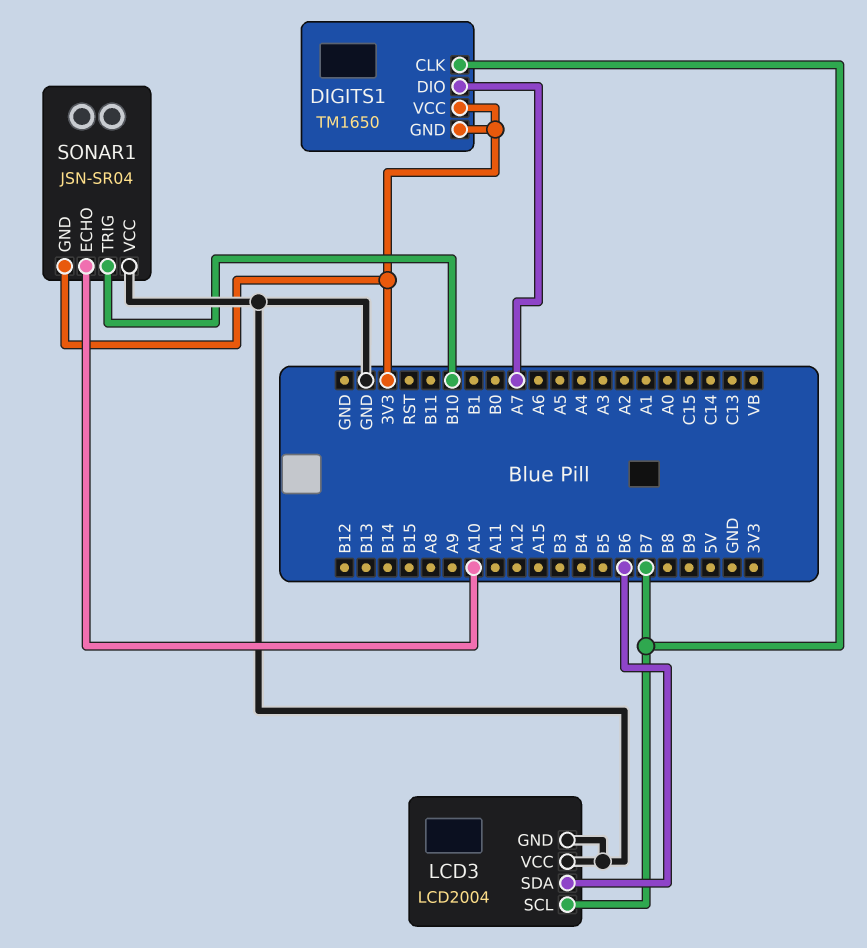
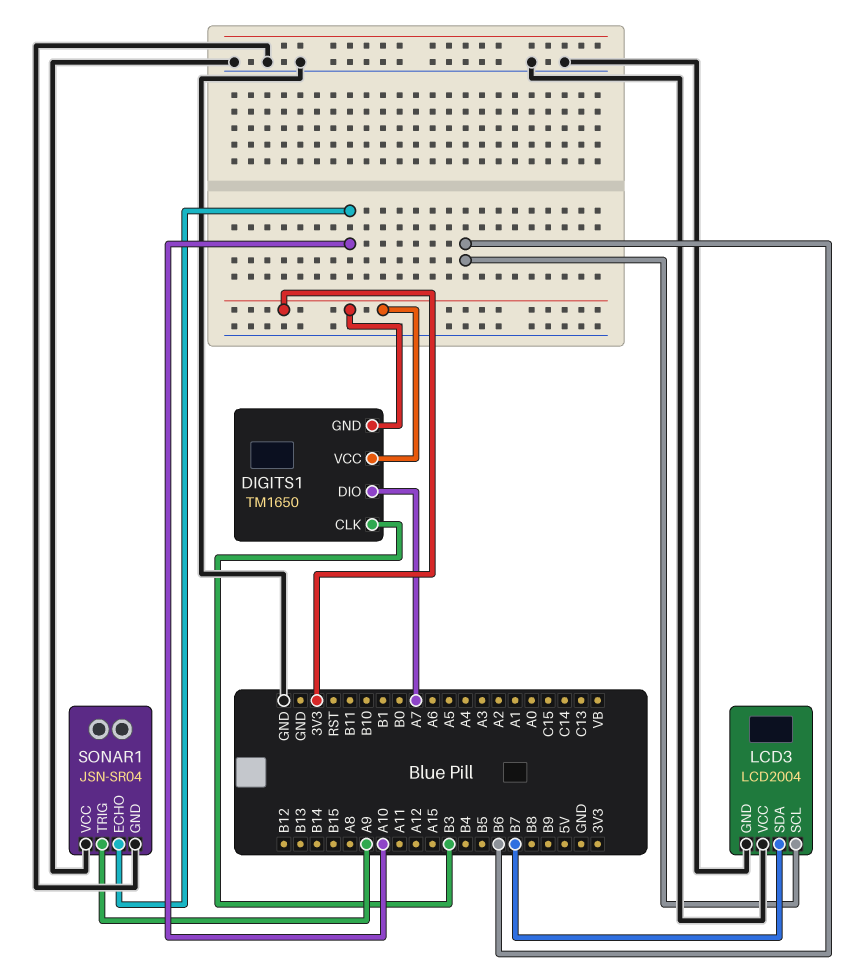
DIGITS1 pin CLK: B7 -> B3
LCD3 pin SCL: B7 -> B6
LCD3 pin SDA: B6 -> B7
SONAR1 pin GND: 3V3 -> GND
SONAR1 pin TRIG: B10 -> A9

